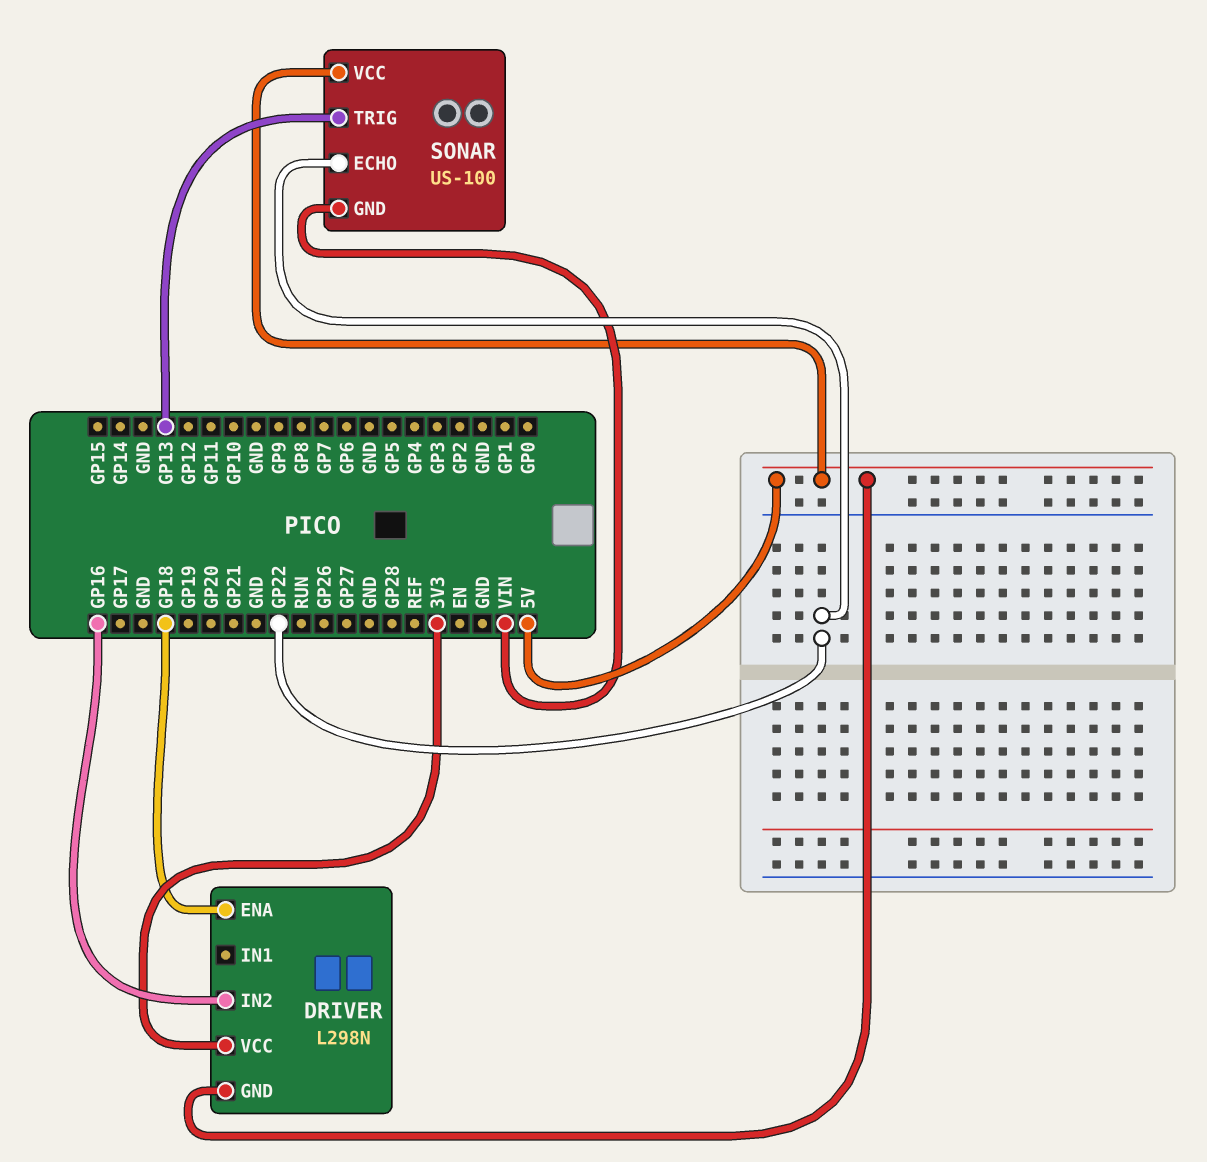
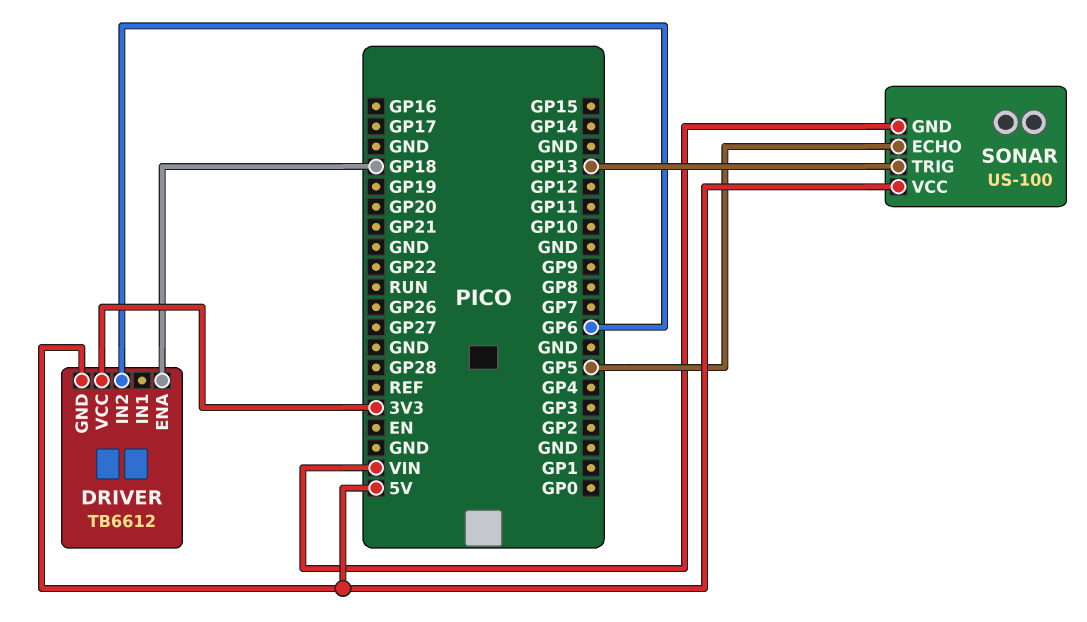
DRIVER: L298N -> TB6612
DRIVER pin IN2: GP16 -> GP6
SONAR pin ECHO: GP22 -> GP5

